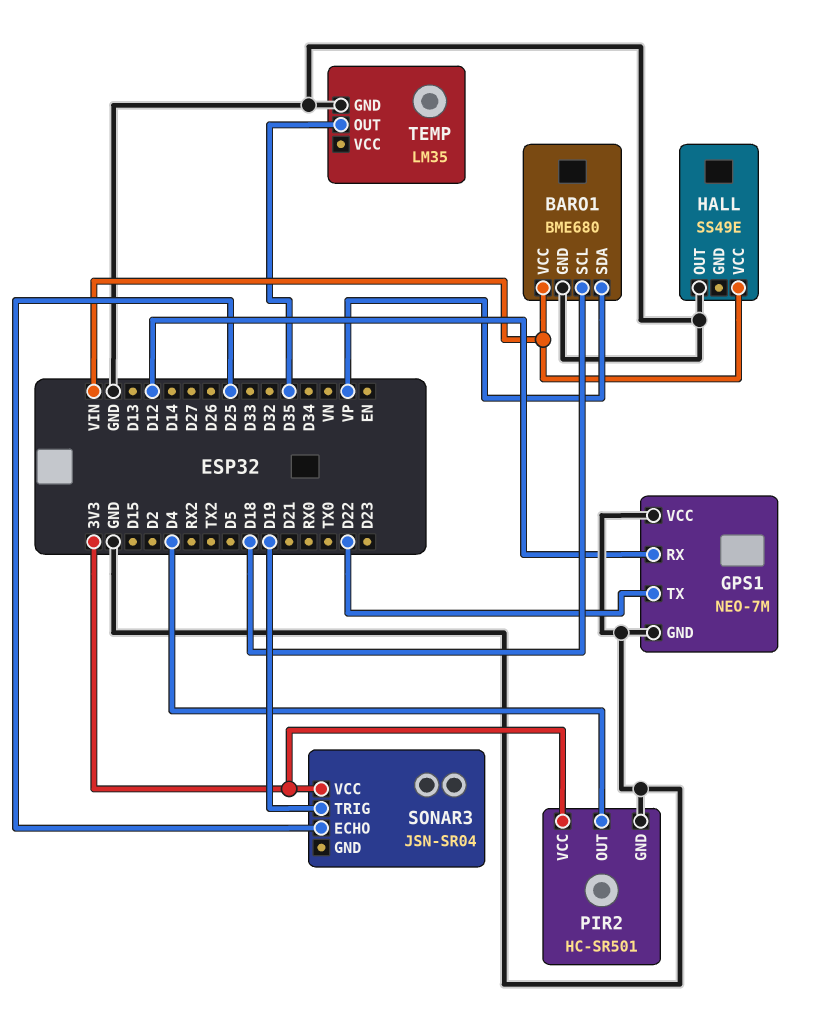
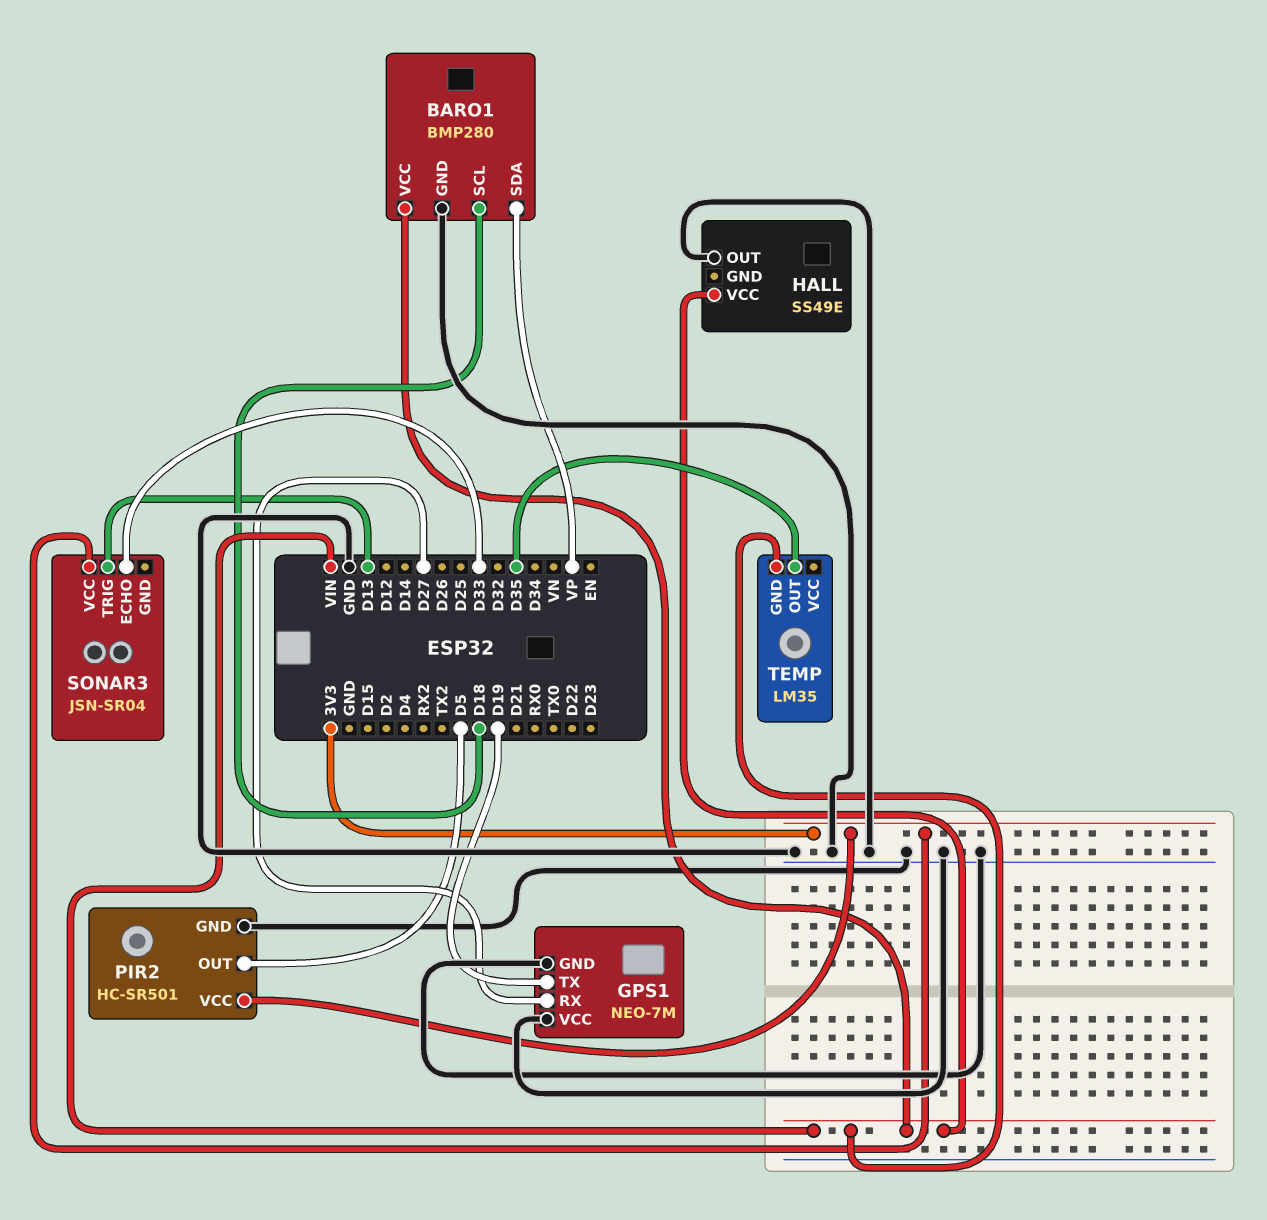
BARO1: BME680 -> BMP280
GPS1 pin RX: D12 -> D27
GPS1 pin TX: D22 -> D19
PIR2 pin OUT: D4 -> D5
SONAR3 pin ECHO: D25 -> D33
SONAR3 pin TRIG: D19 -> D13
TEMP pin GND: GND -> VIN

